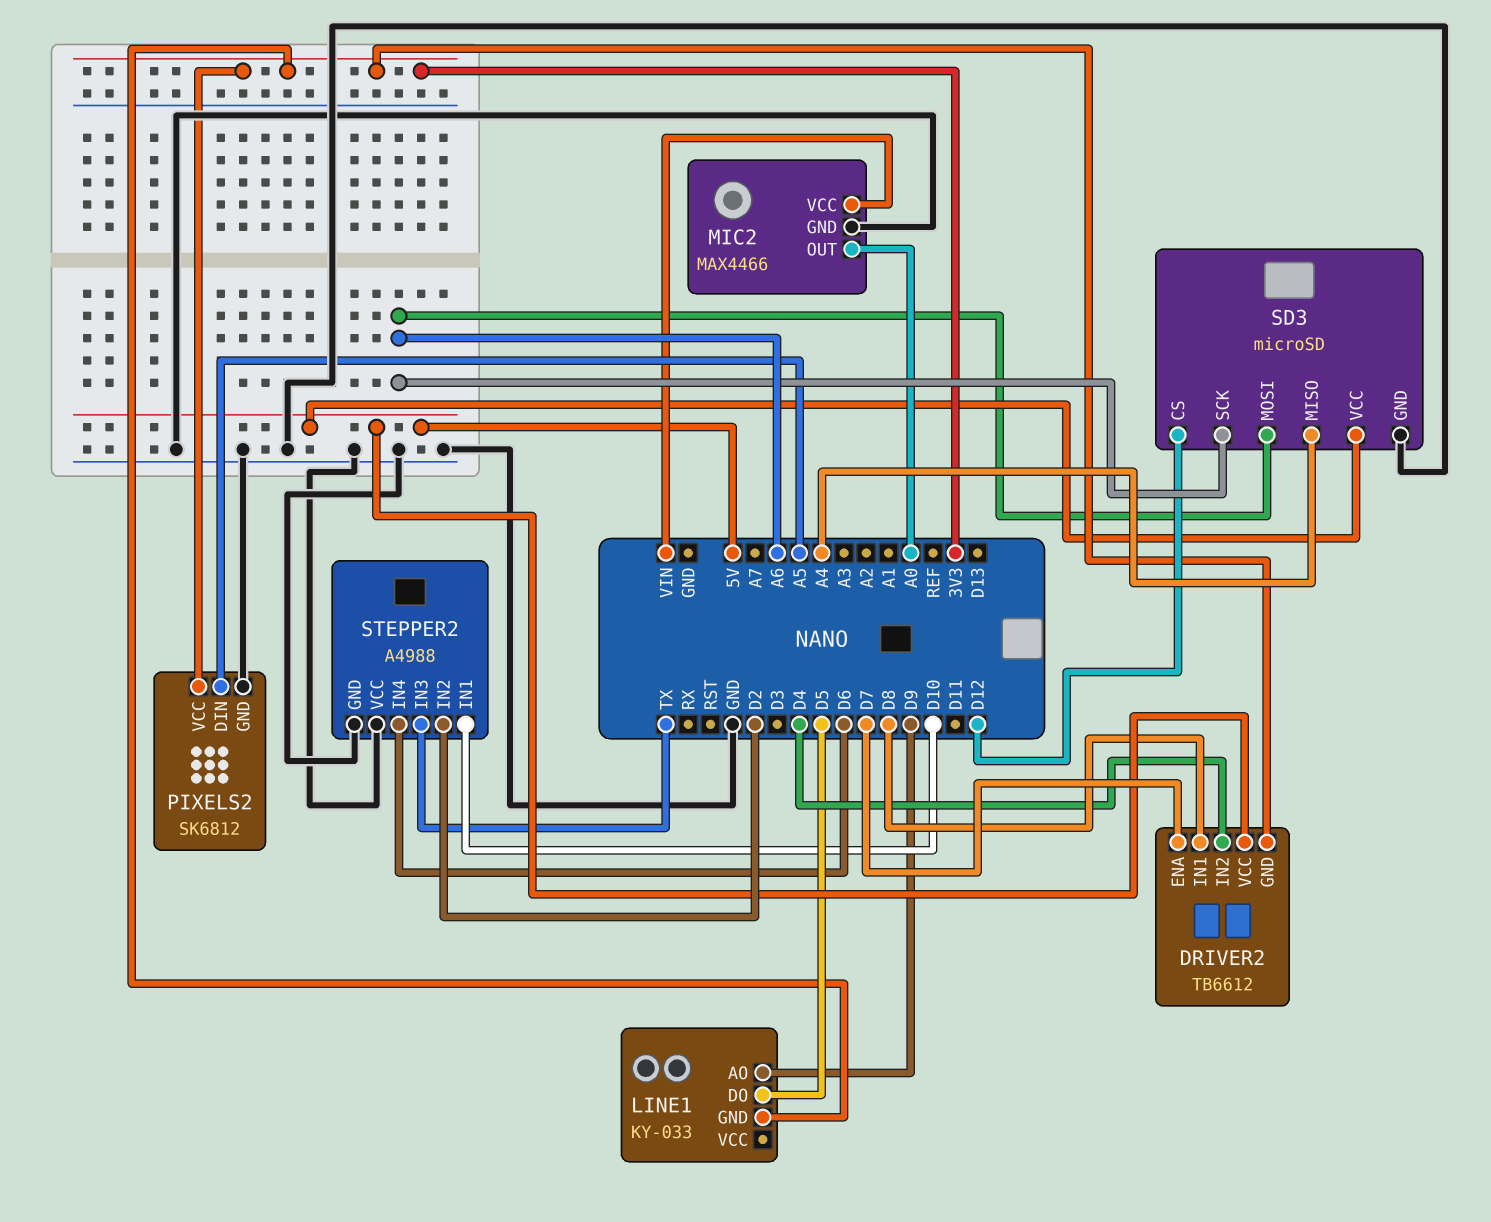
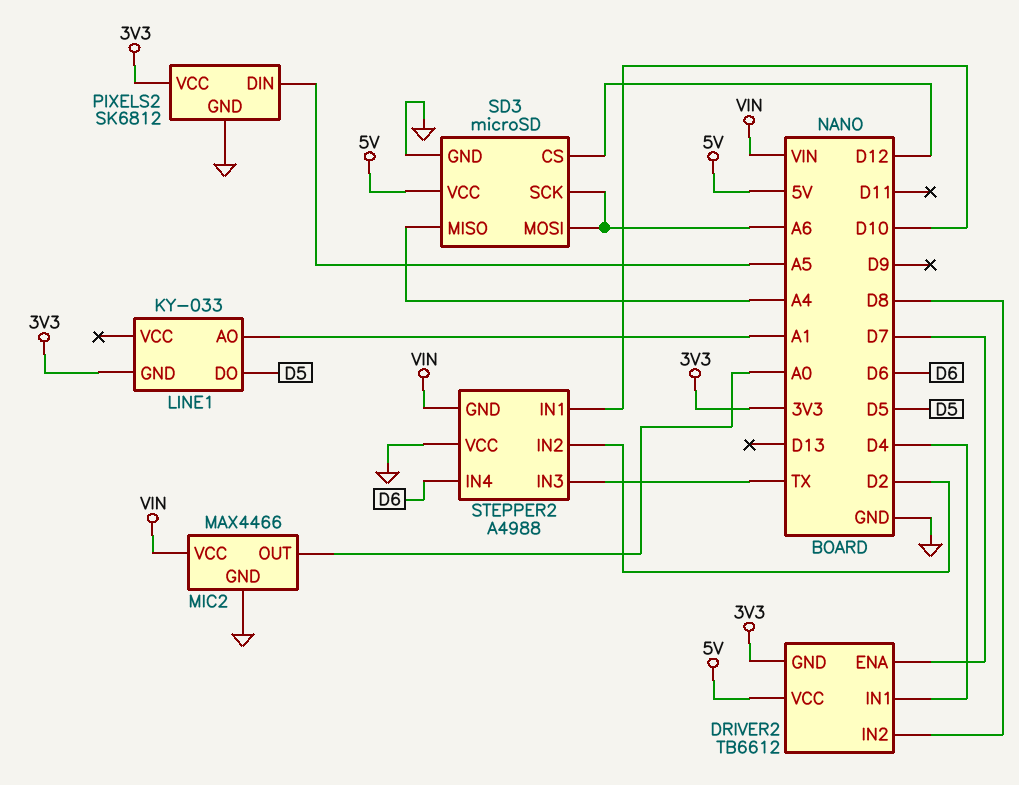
DRIVER2 pin IN1: D8 -> D4
DRIVER2 pin IN2: D4 -> D8
LINE1 pin AO: D9 -> A1
STEPPER2 pin GND: GND -> VIN

